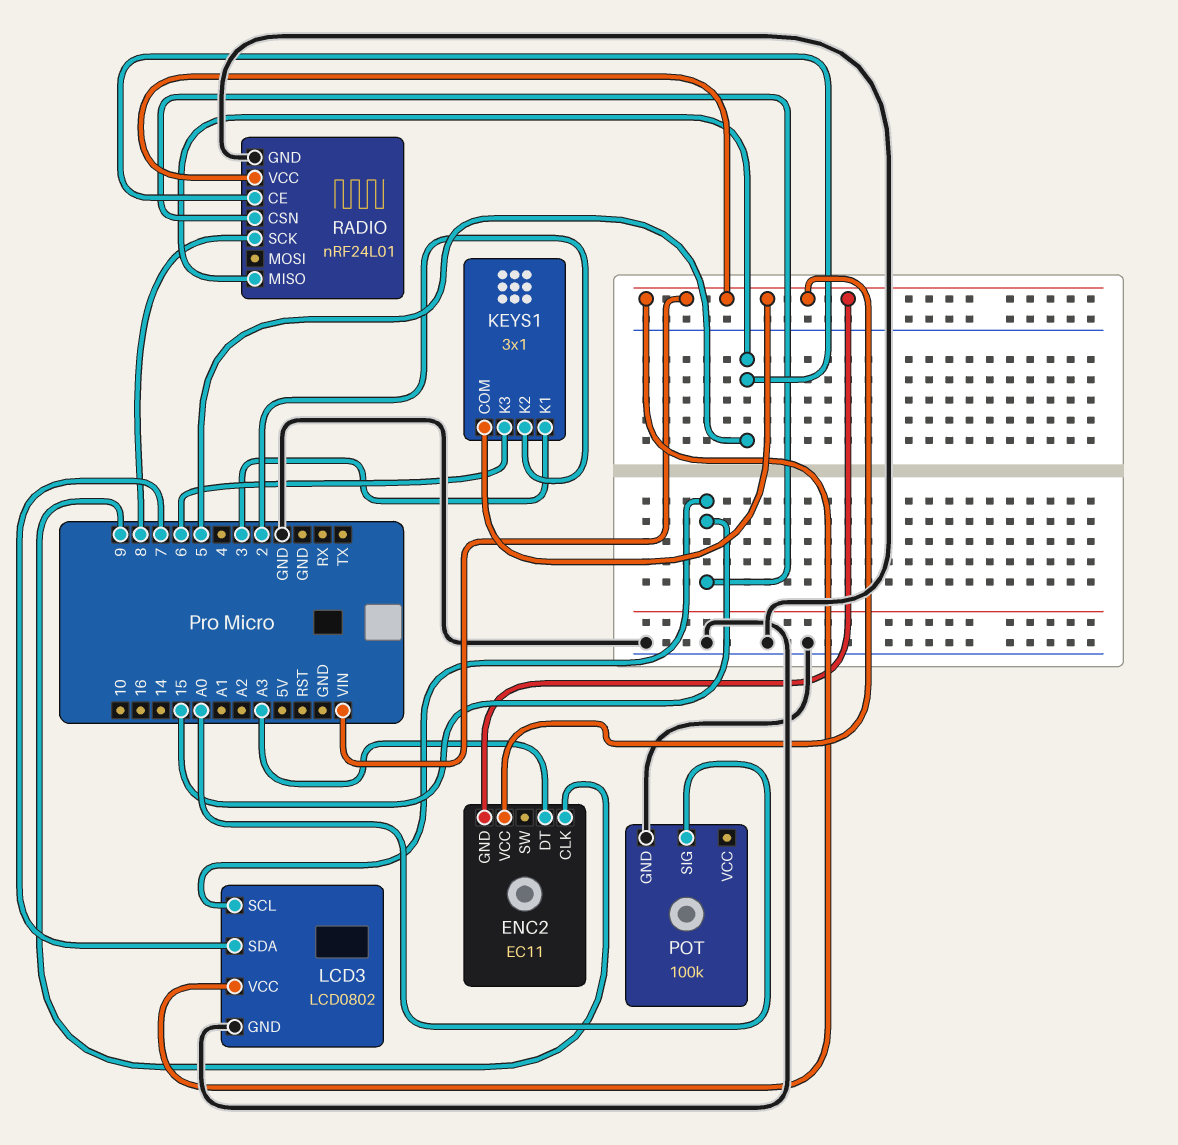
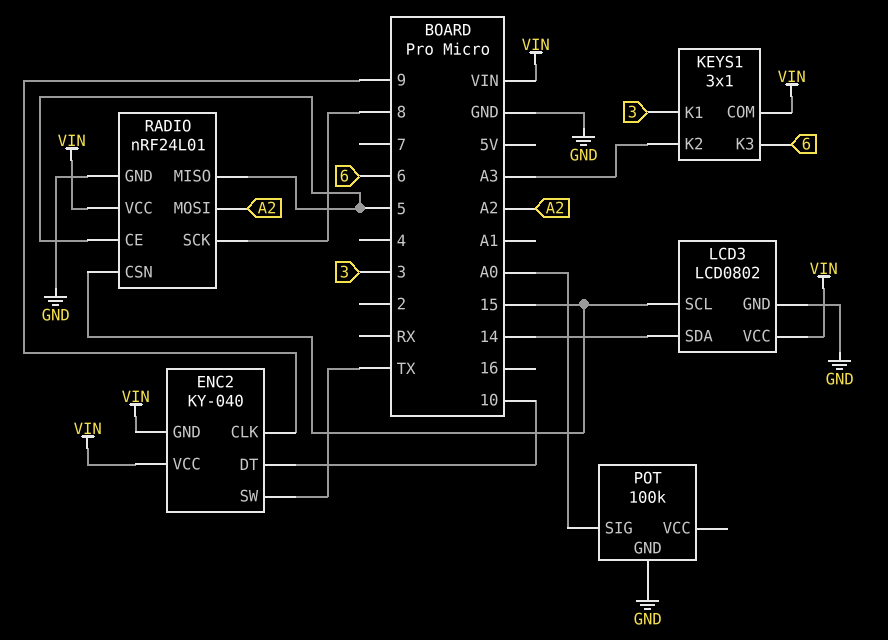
ENC2: EC11 -> KY-040
ENC2 pin DT: A3 -> 10
ENC2 pin SW: none -> TX
KEYS1 pin K2: 2 -> A3
LCD3 pin SDA: 7 -> 14
RADIO pin MOSI: none -> A2

